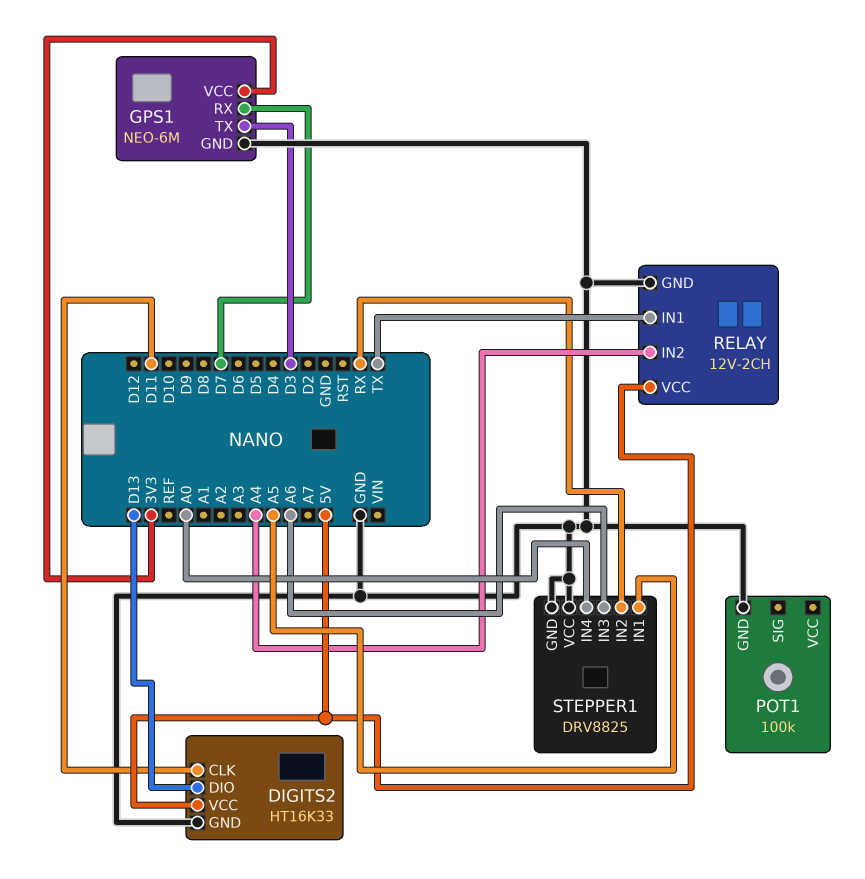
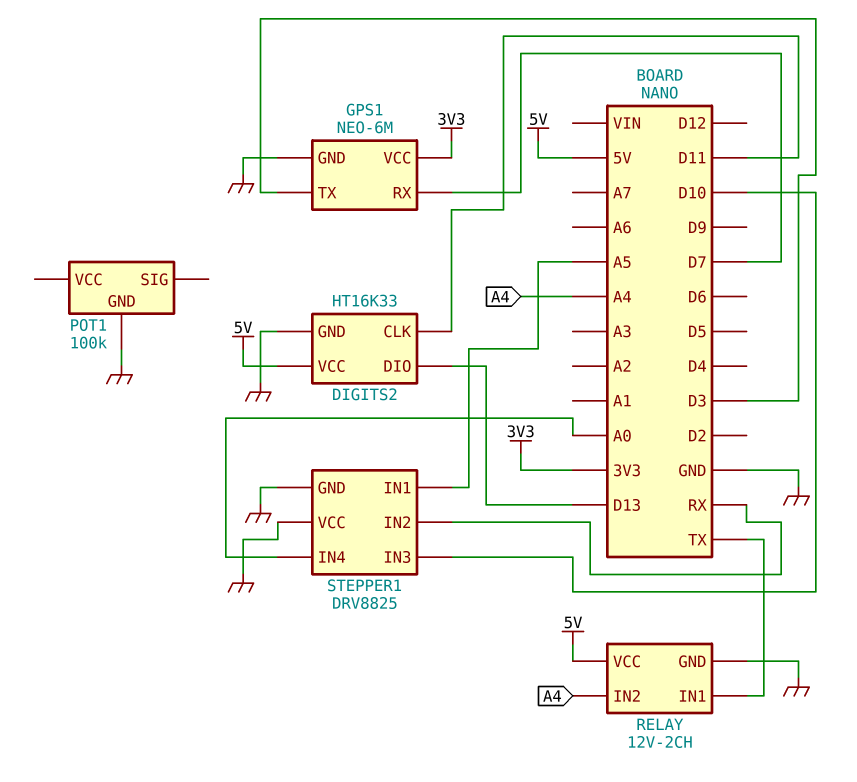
STEPPER1 pin IN3: A6 -> D10

